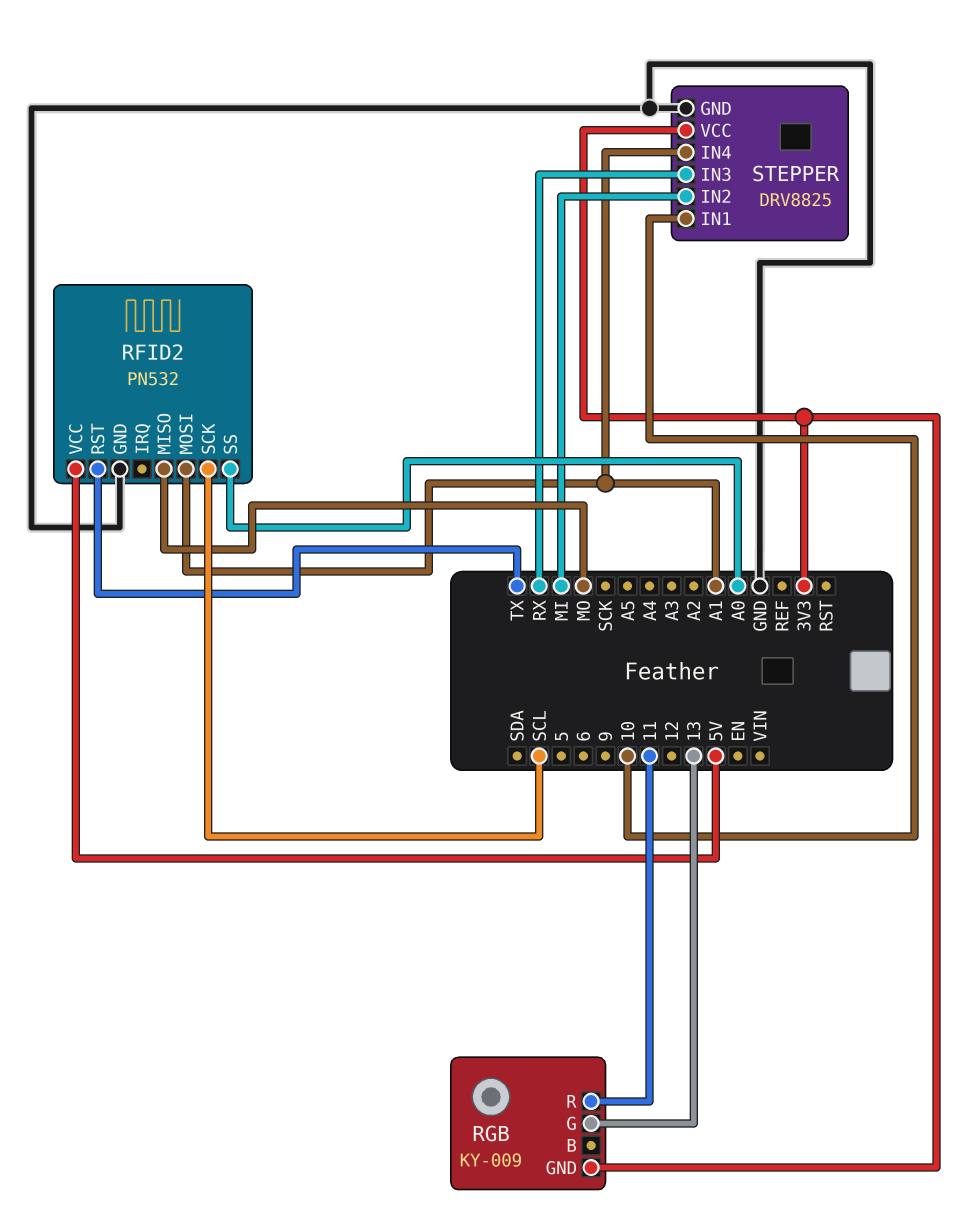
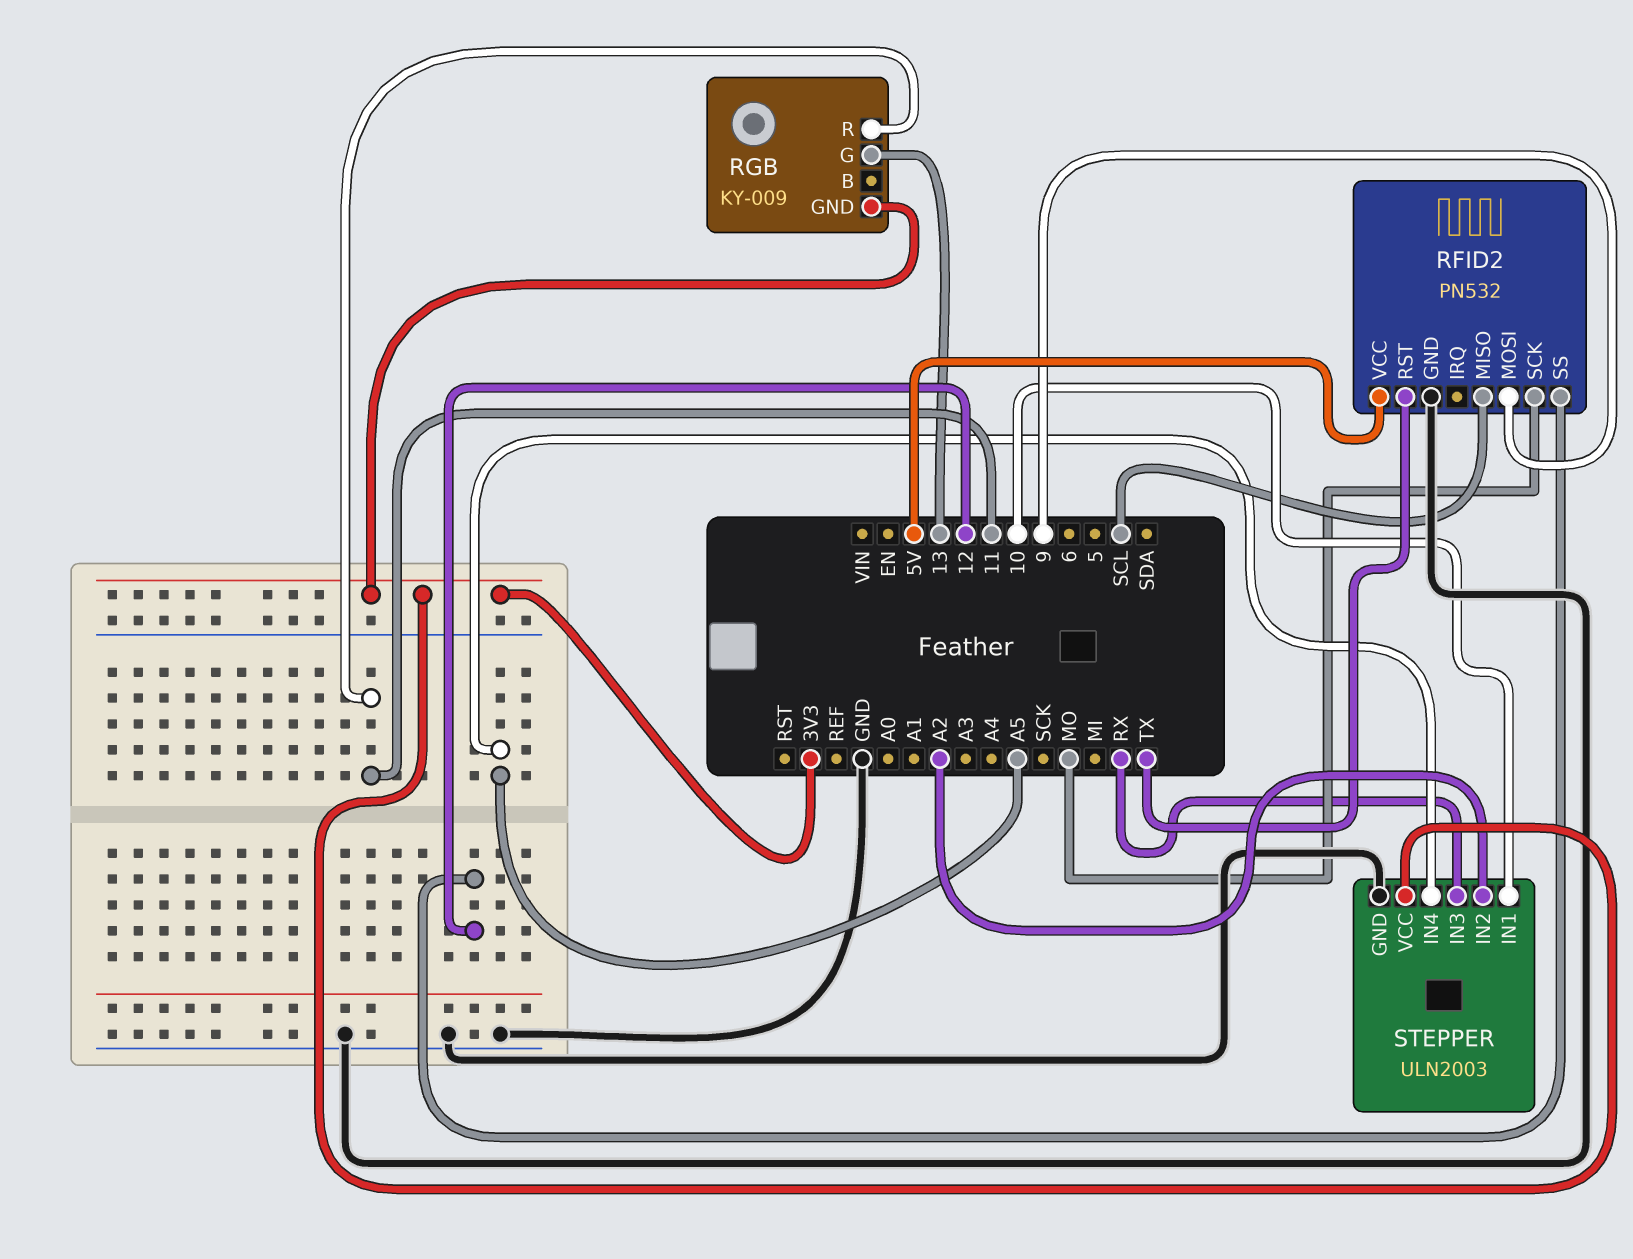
RFID2 pin MISO: MO -> SCL
RFID2 pin MOSI: A1 -> 9
RFID2 pin SCK: SCL -> MO
RFID2 pin SS: A0 -> 12
STEPPER: DRV8825 -> ULN2003
STEPPER pin IN2: MI -> A2
STEPPER pin IN4: A1 -> A5

